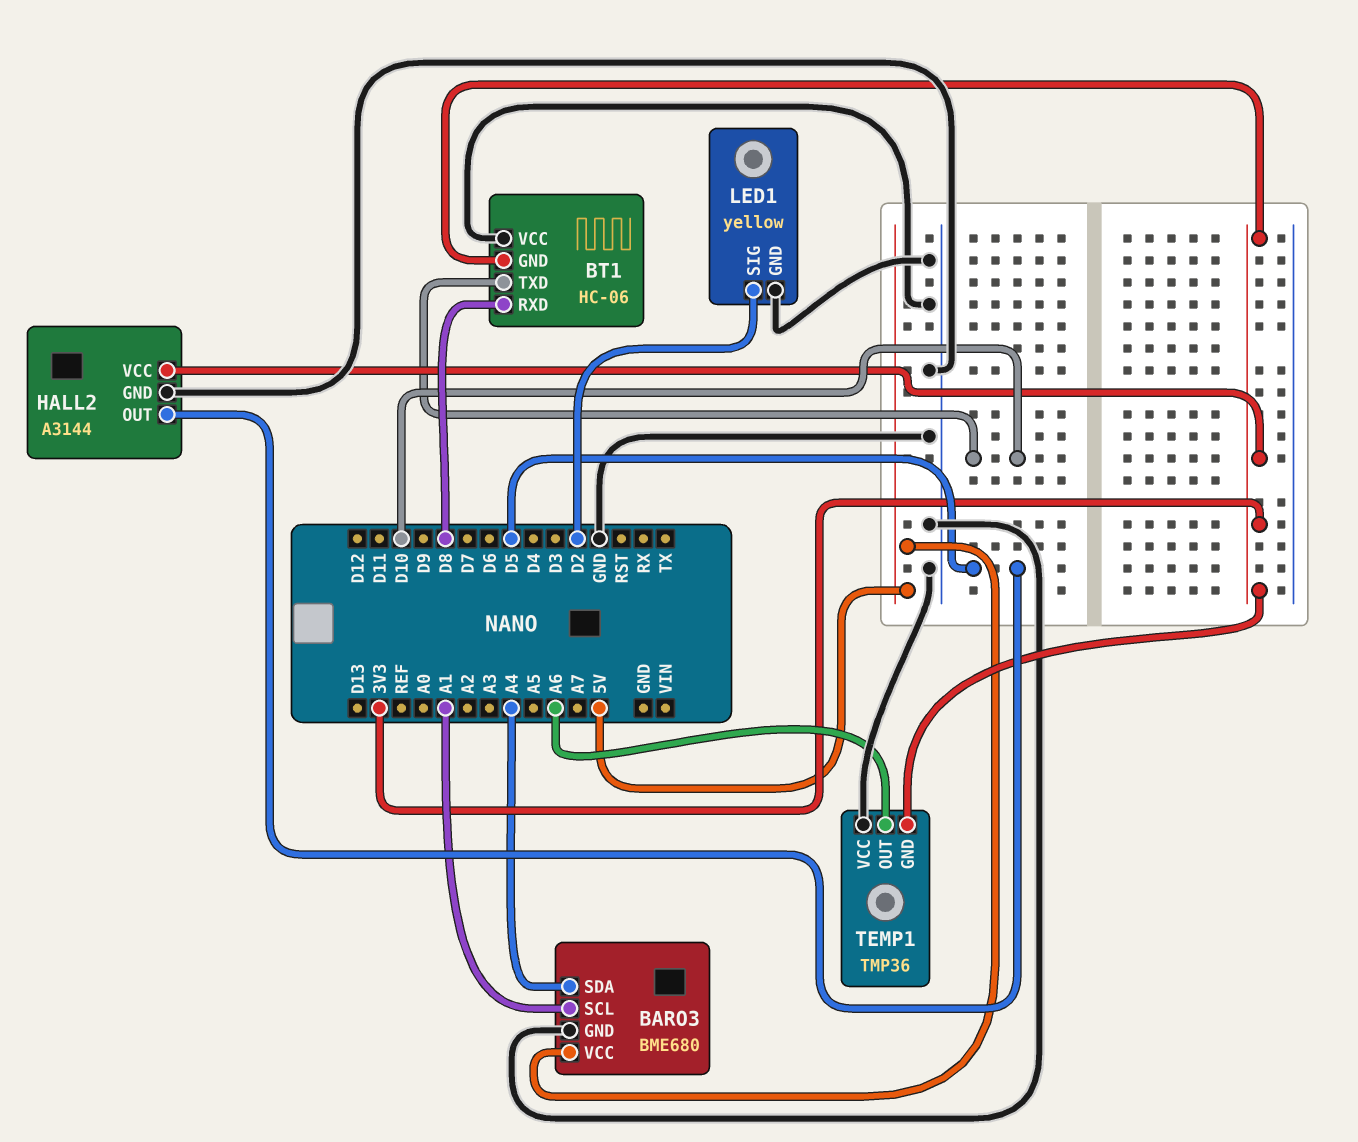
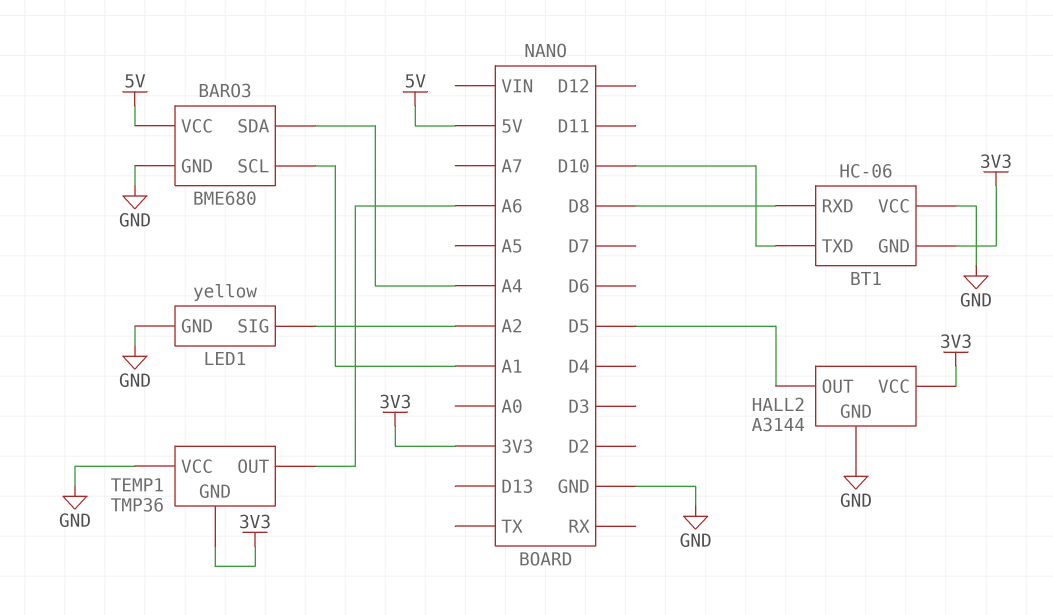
LED1 pin SIG: D2 -> A2

